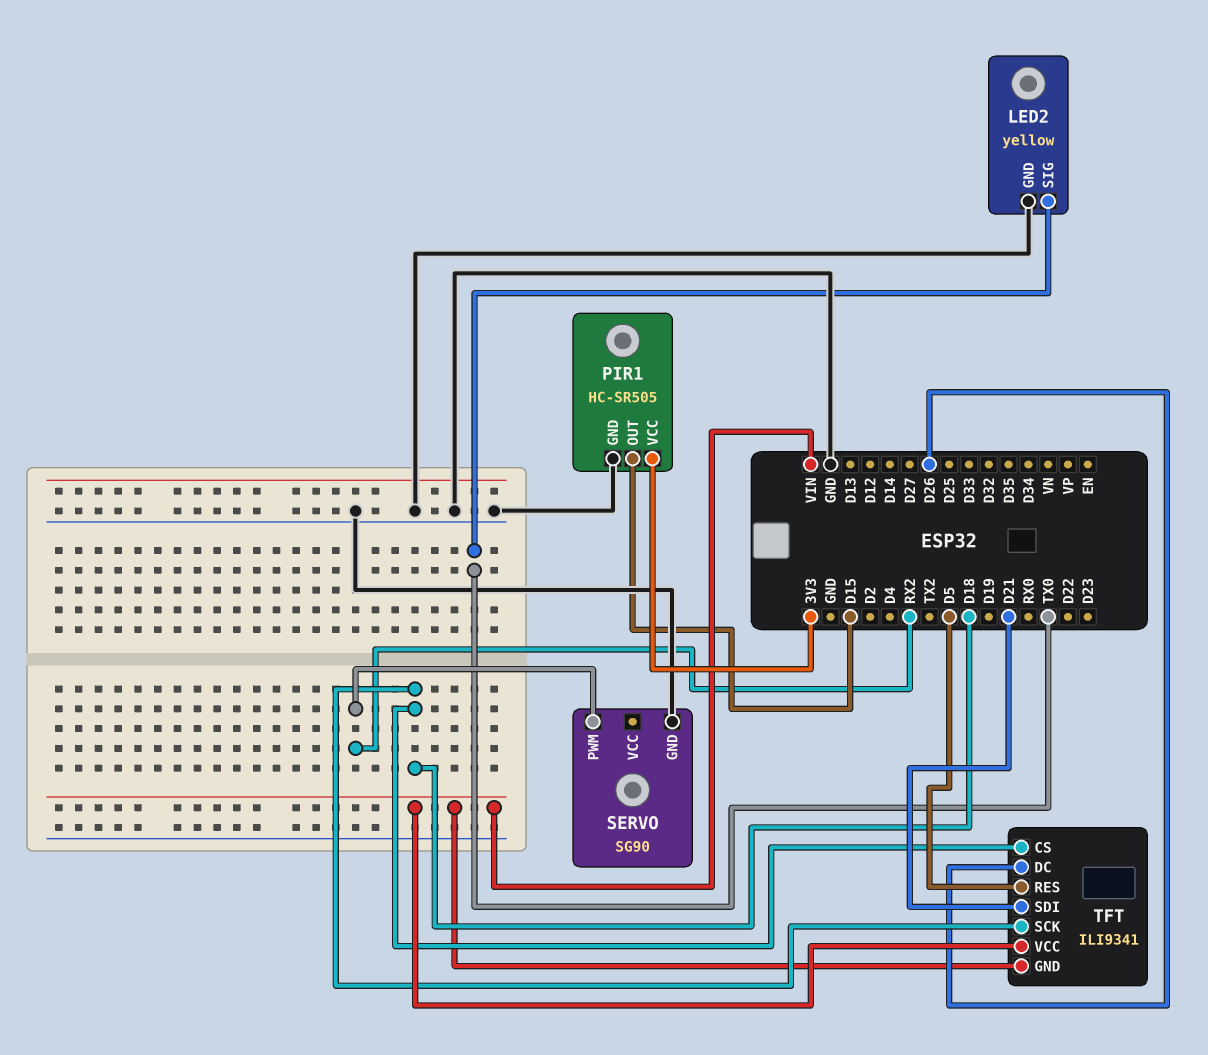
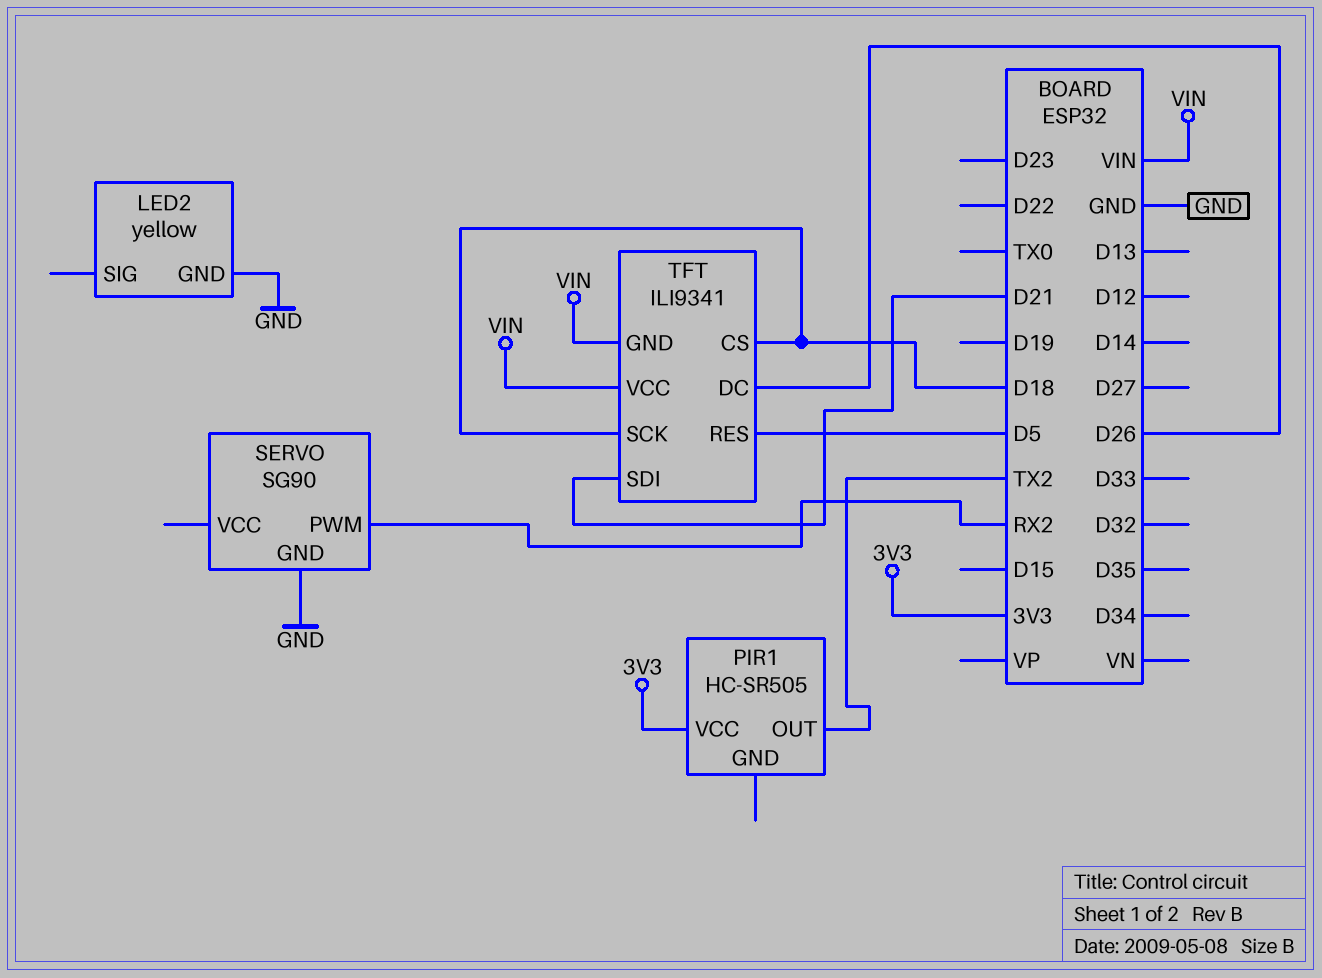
LED2 pin SIG: TX0 -> none
PIR1 pin GND: GND -> none
PIR1 pin OUT: D15 -> TX2

